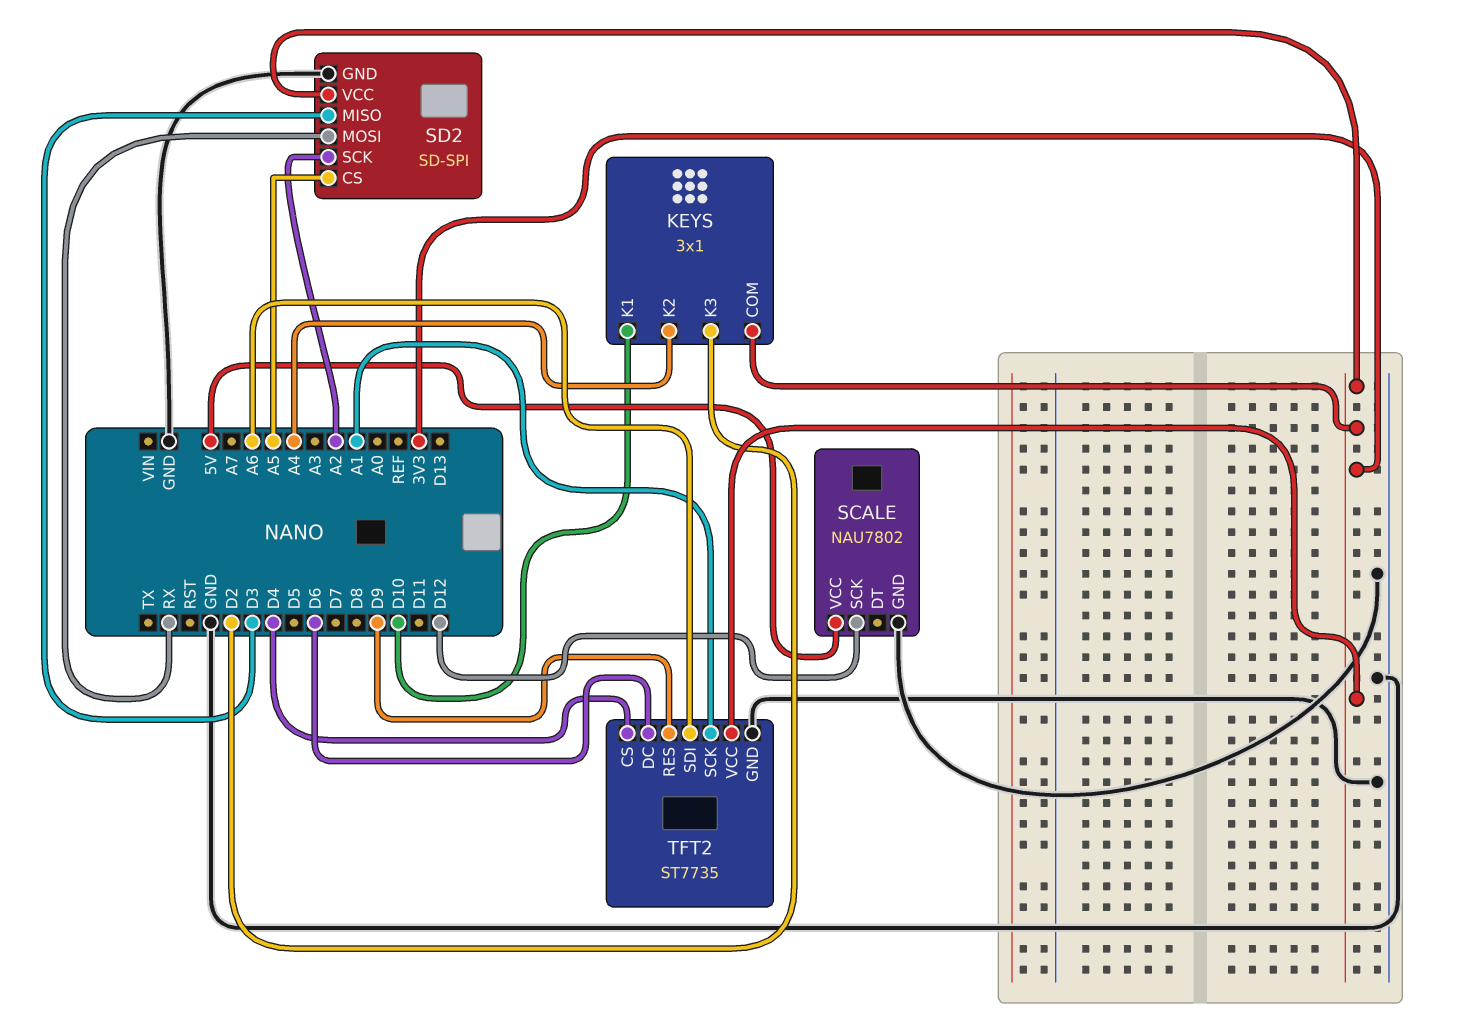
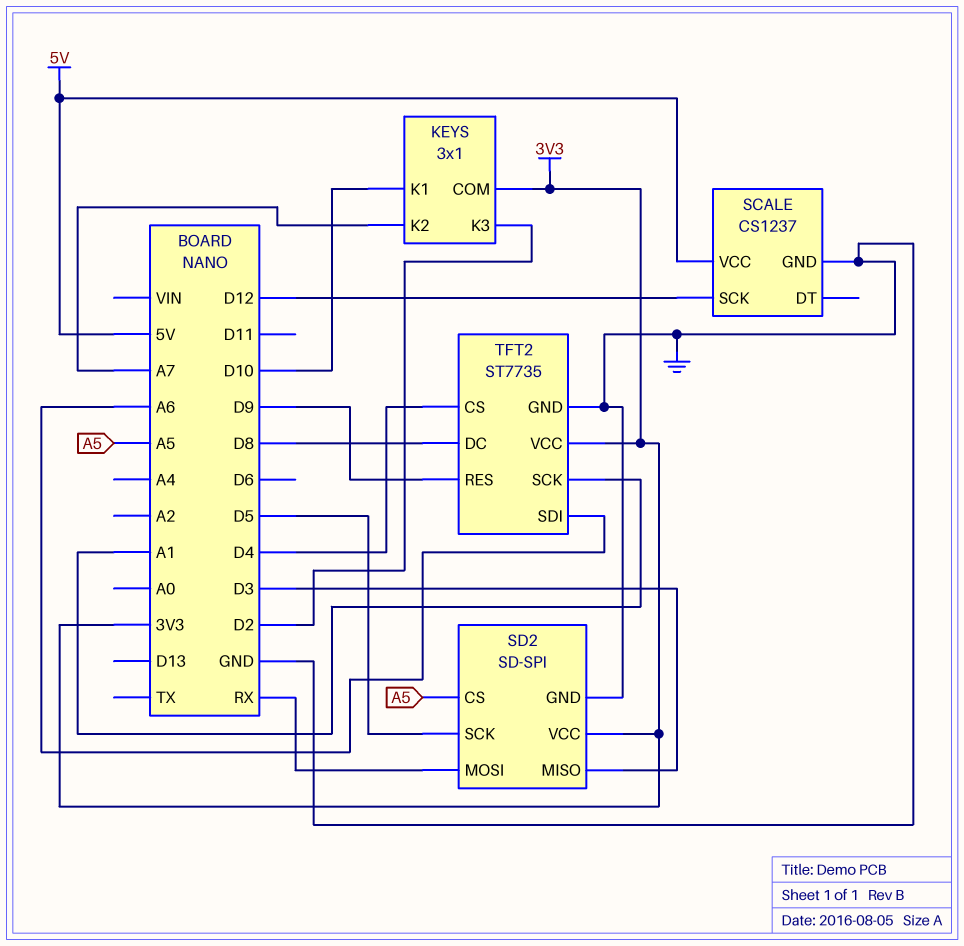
KEYS pin K2: A4 -> A7
SCALE: NAU7802 -> CS1237
SD2 pin SCK: A2 -> D5
TFT2 pin DC: D6 -> D8

